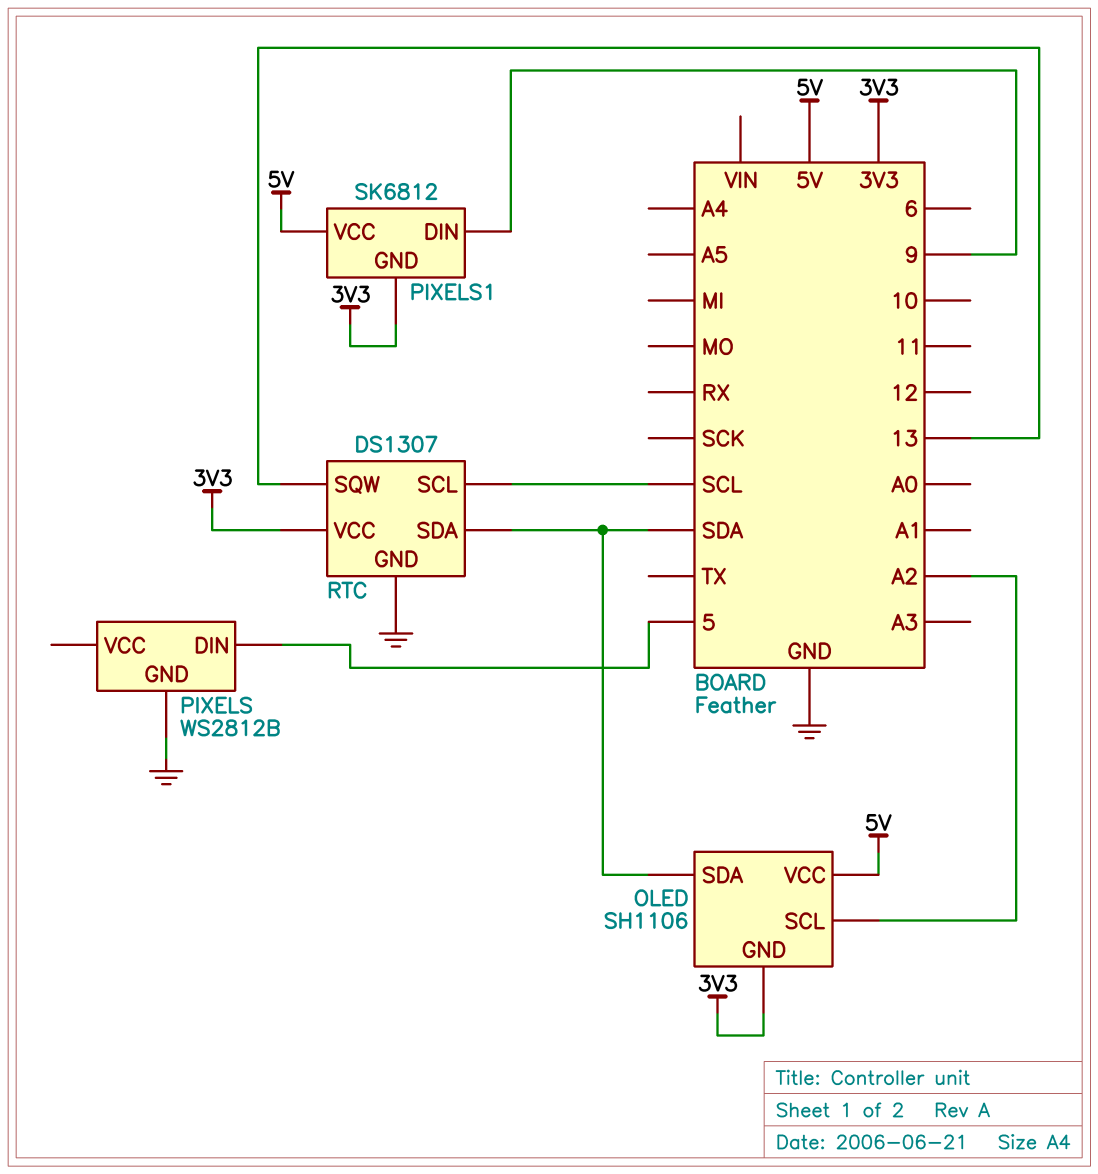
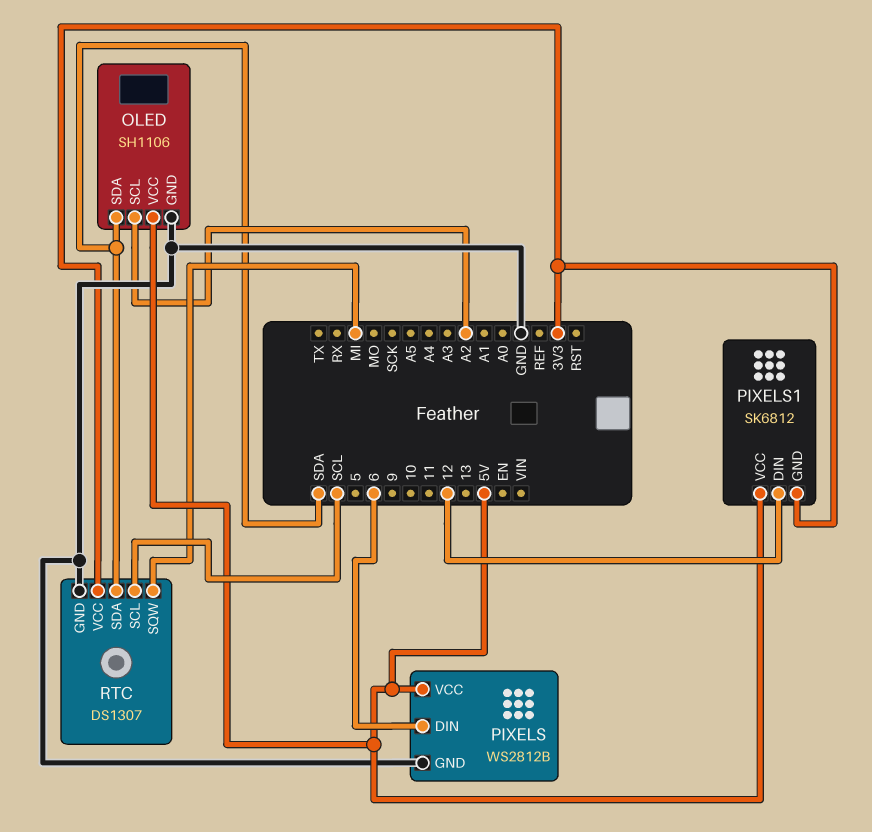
OLED pin GND: 3V3 -> GND
PIXELS pin DIN: 5 -> 6
PIXELS pin VCC: none -> 5V
PIXELS1 pin DIN: 9 -> 12
RTC pin SQW: 13 -> MI

